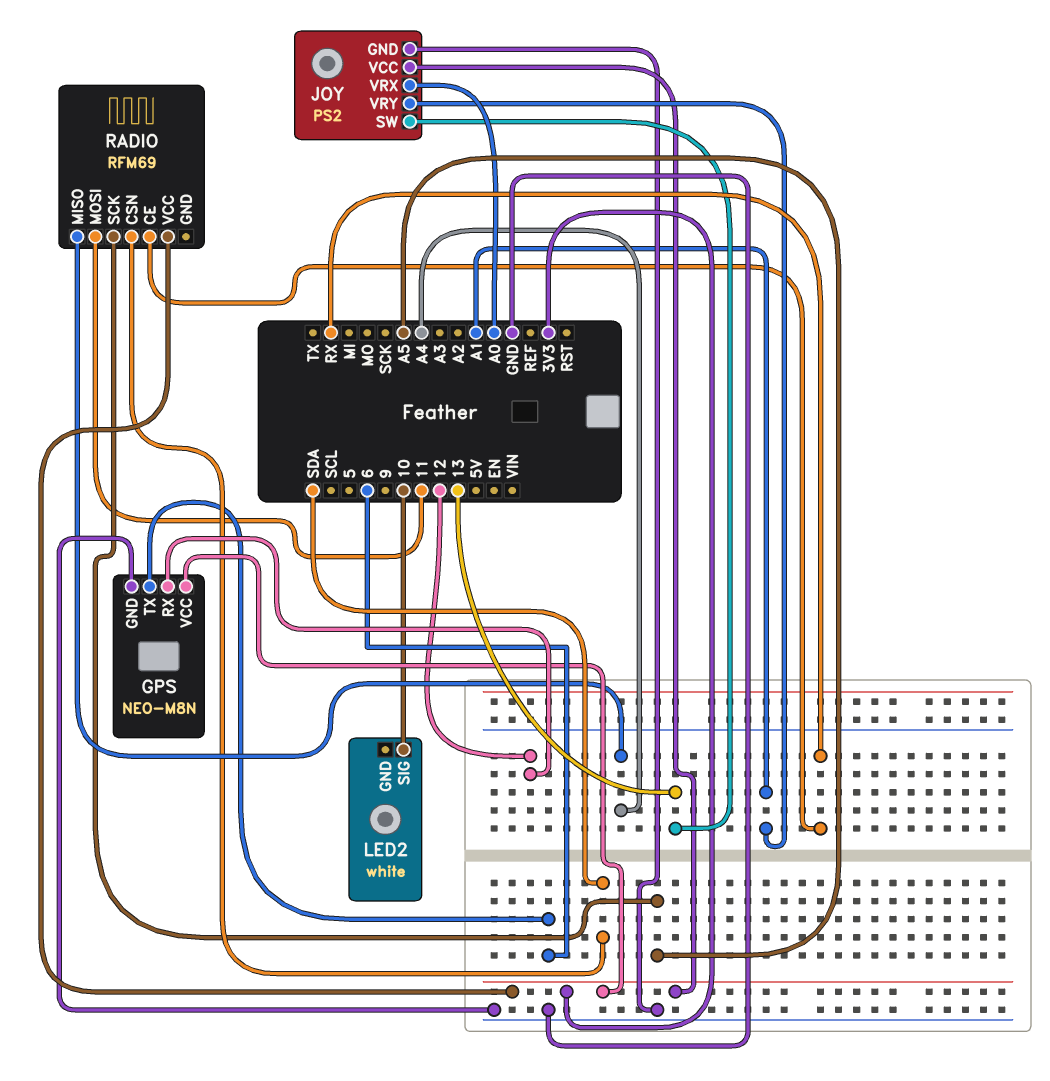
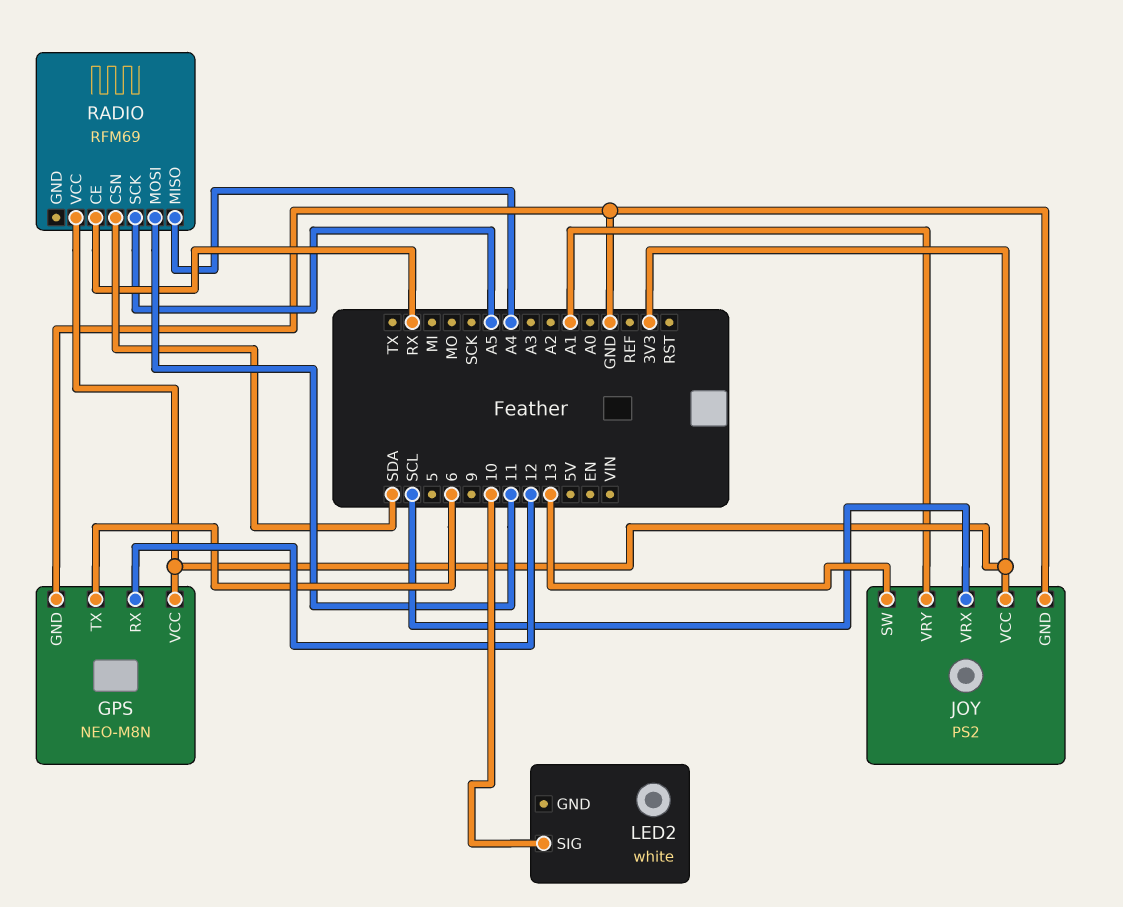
JOY pin VRX: A0 -> SCL

